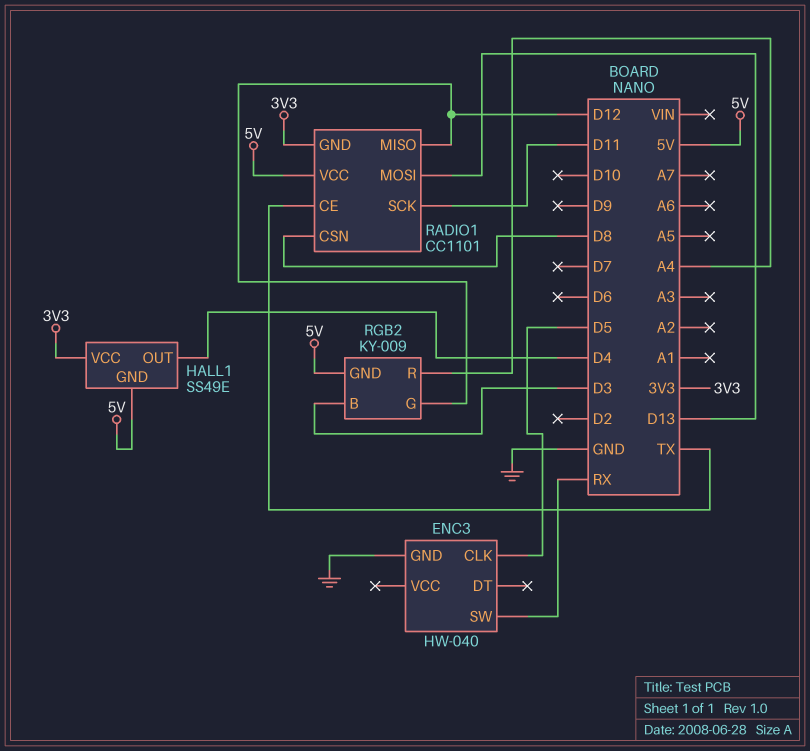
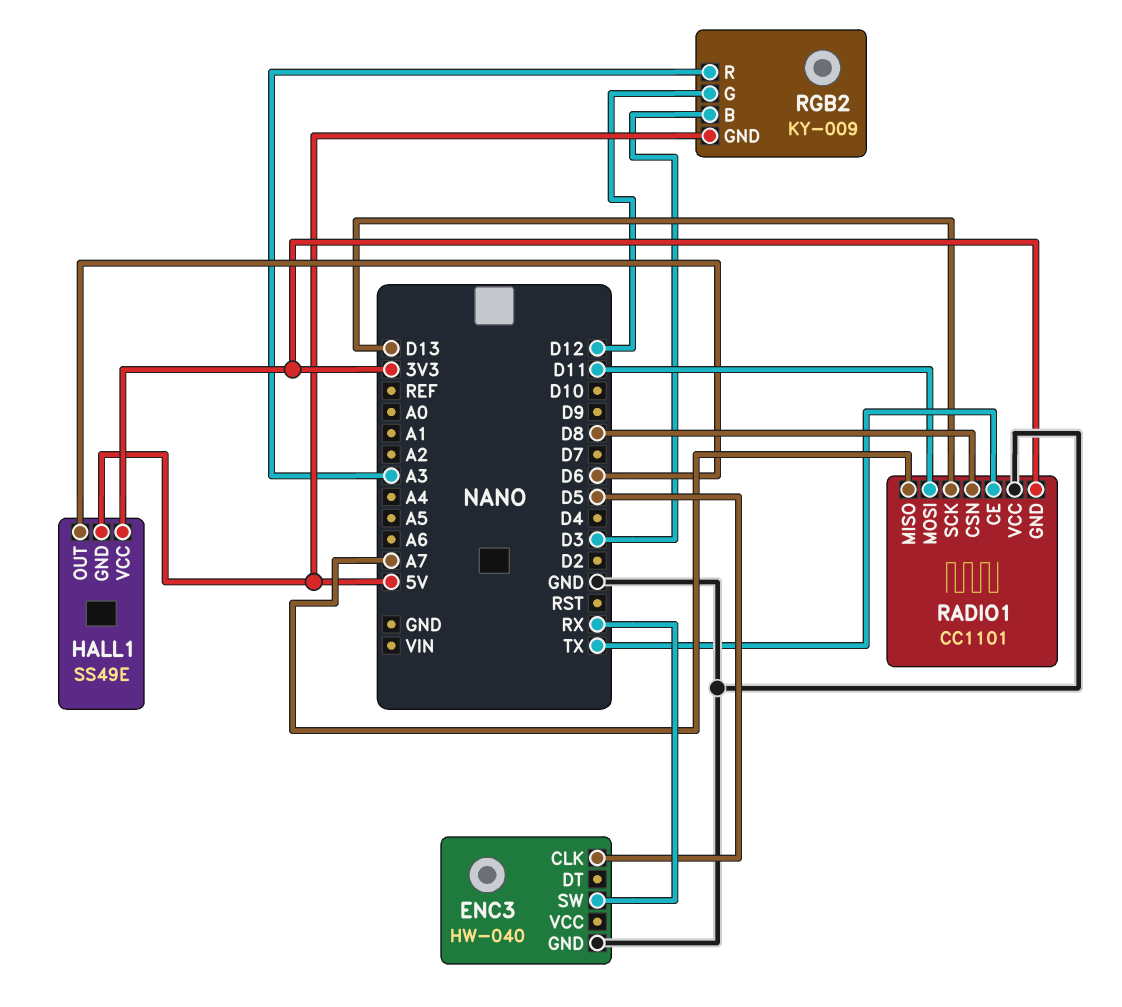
HALL1 pin OUT: D4 -> D6
RADIO1 pin MISO: D12 -> A7
RADIO1 pin MOSI: D13 -> D11
RADIO1 pin SCK: D11 -> D13
RADIO1 pin VCC: 5V -> GND
RGB2 pin R: A4 -> A3

